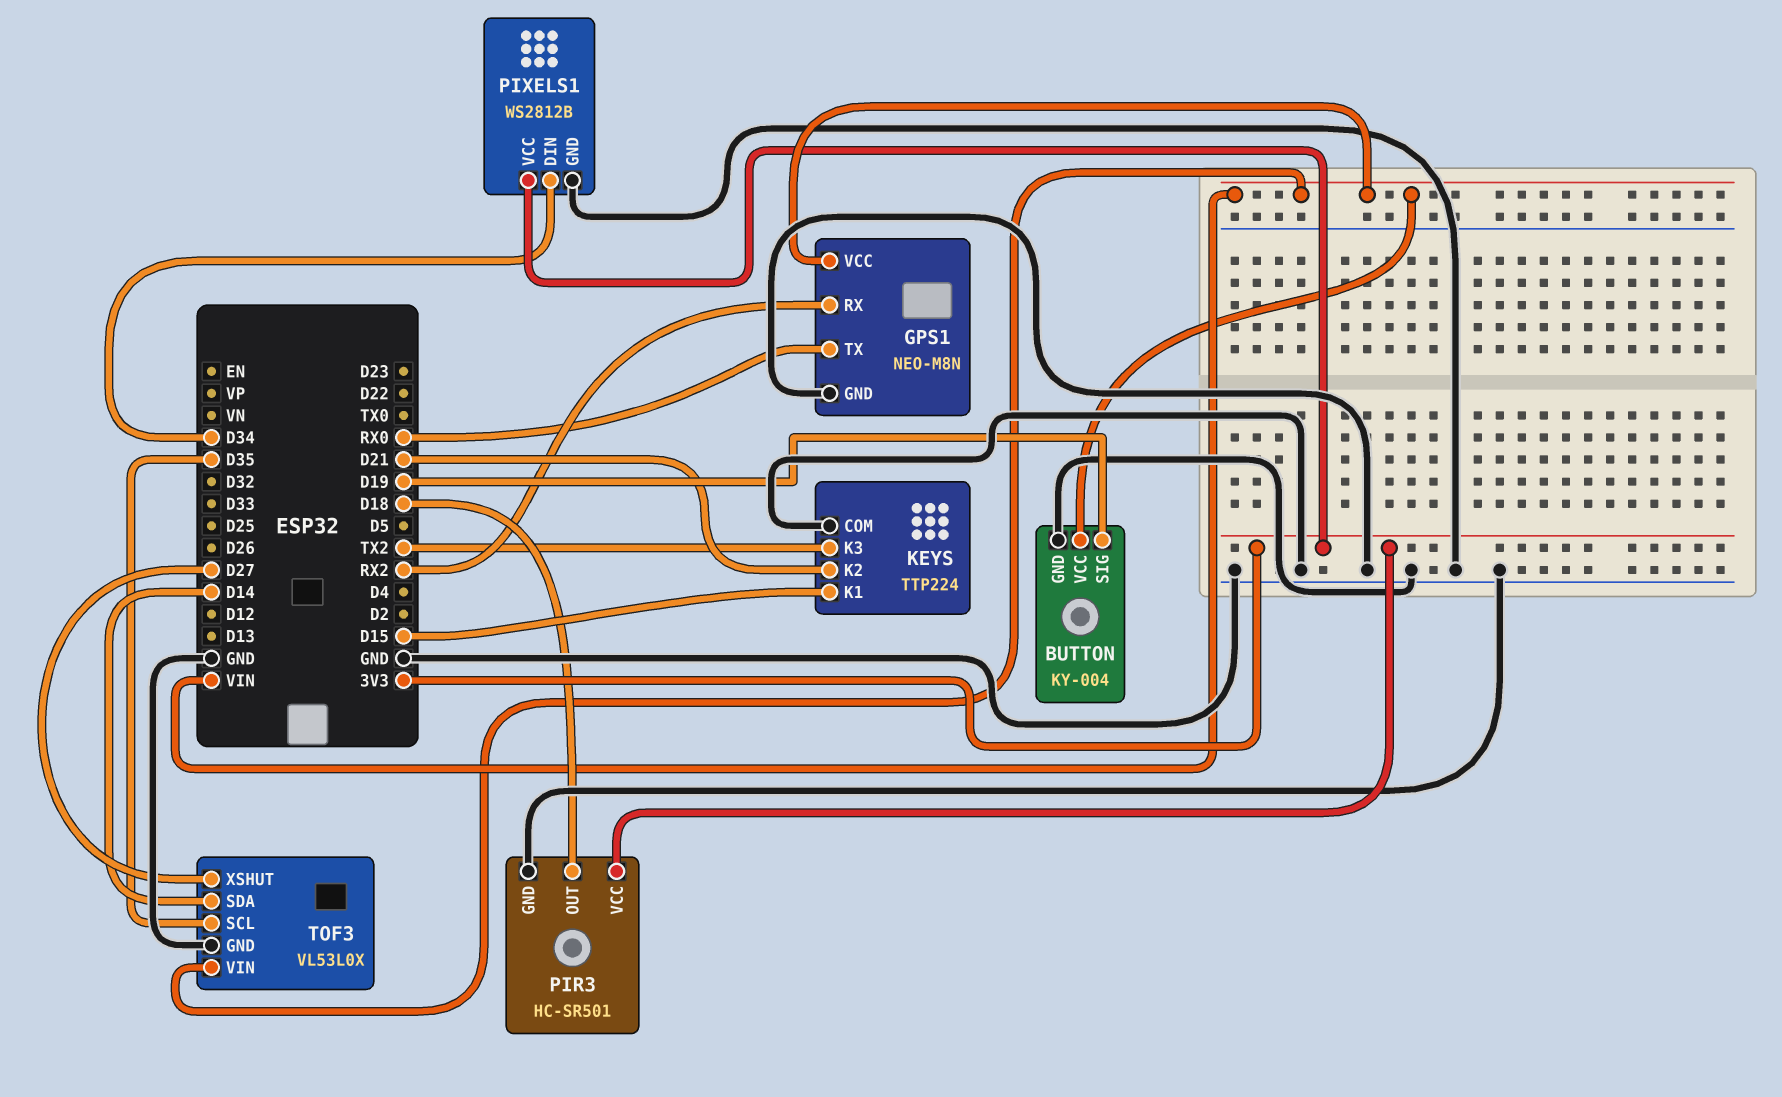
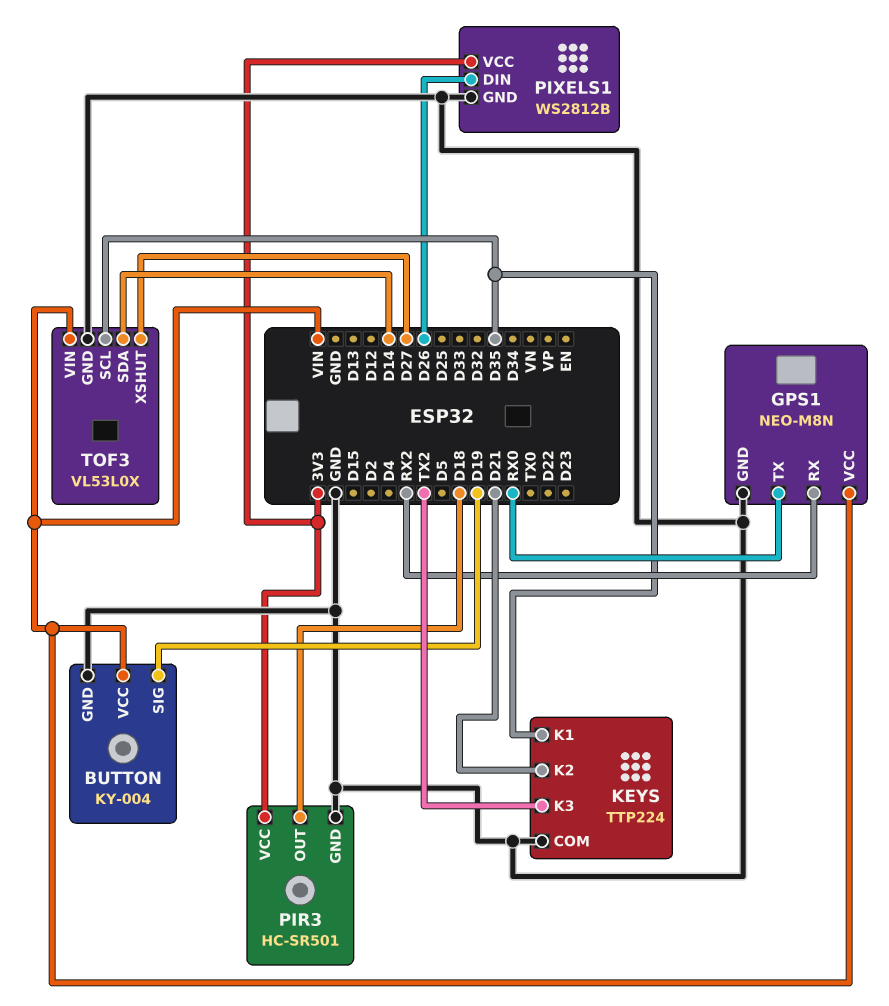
KEYS pin K1: D15 -> D35
PIXELS1 pin DIN: D34 -> D26

